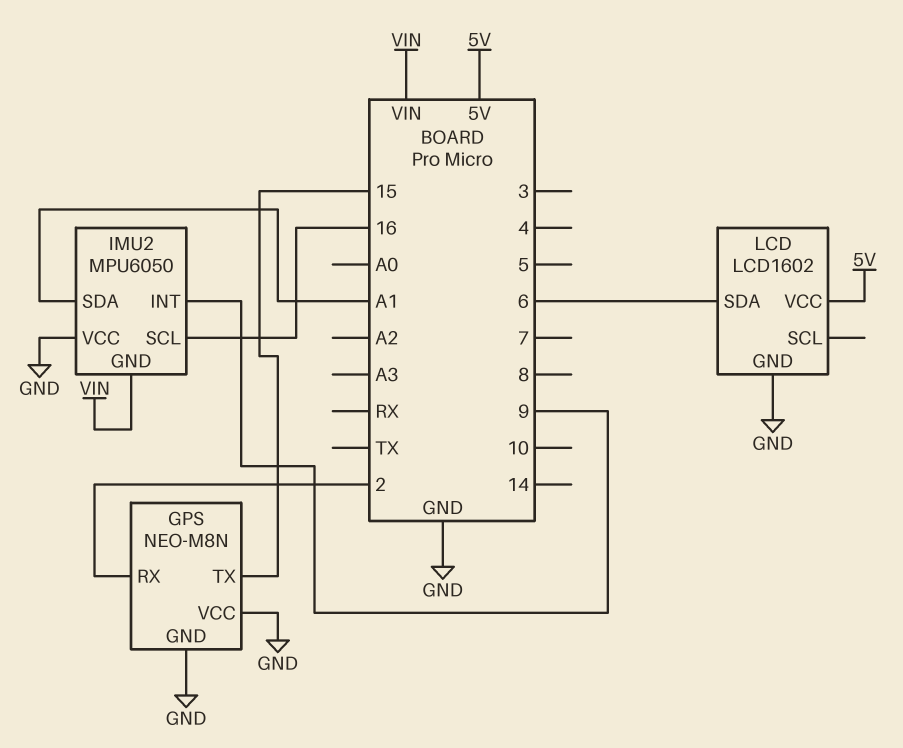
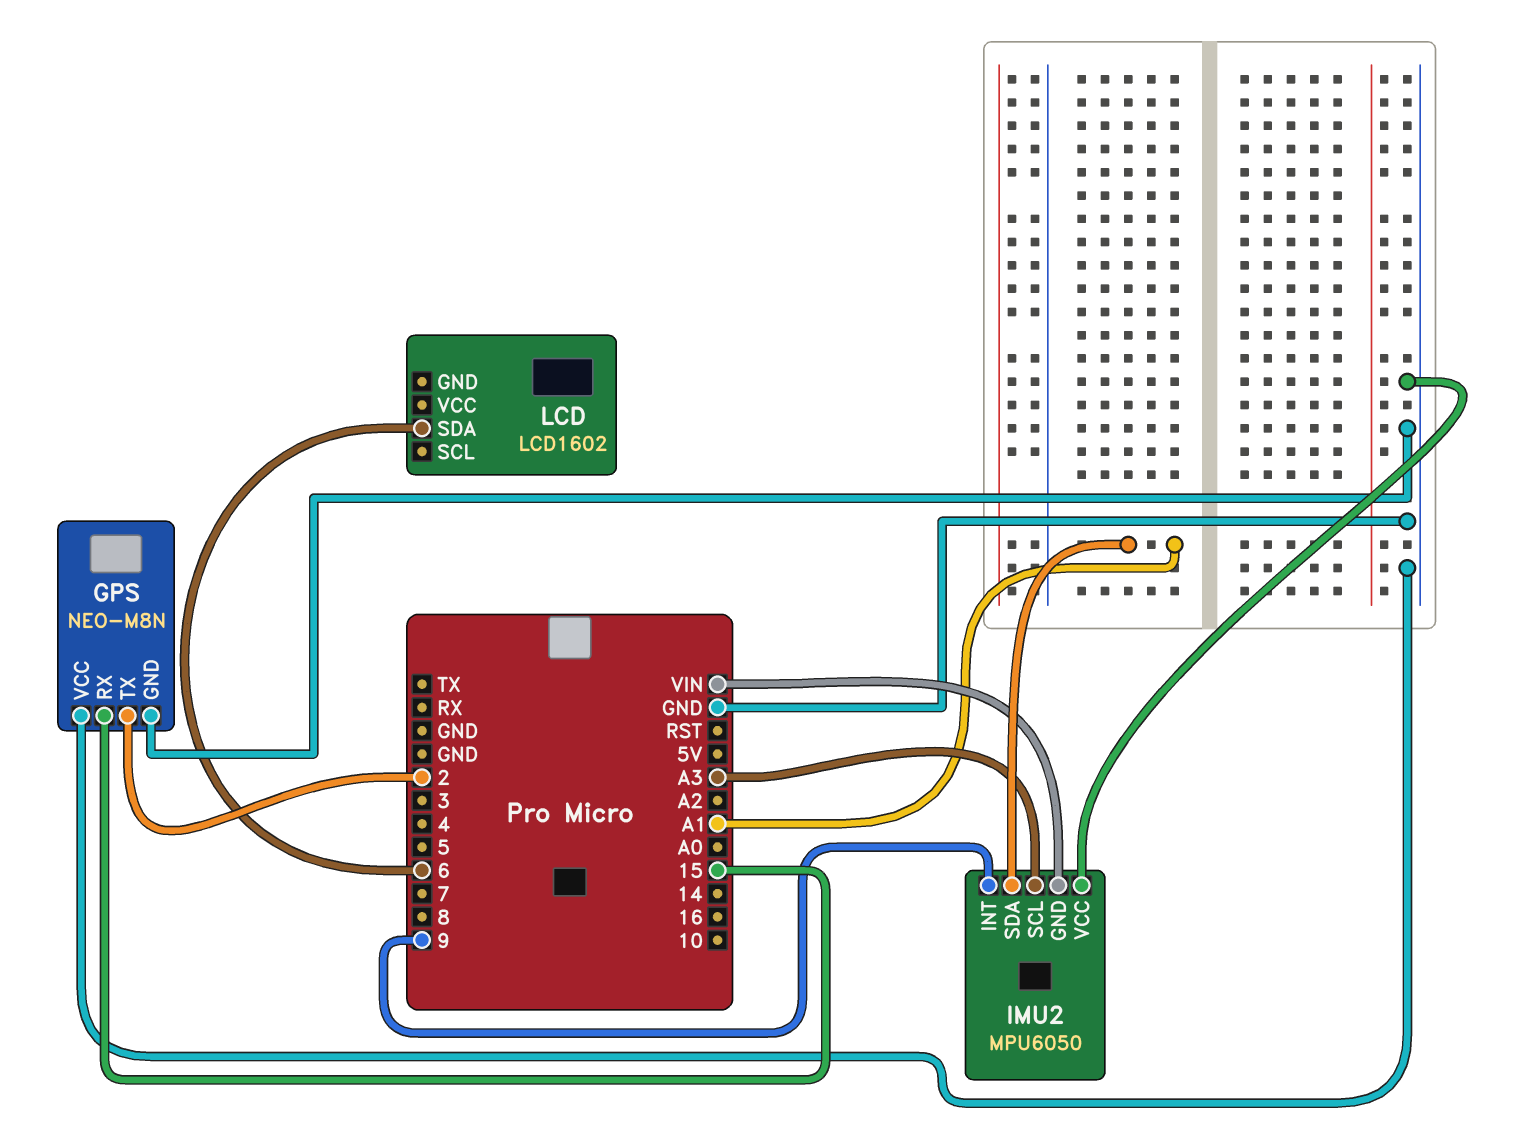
GPS pin RX: 2 -> 15
GPS pin TX: 15 -> 2
IMU2 pin SCL: 16 -> A3
LCD pin GND: GND -> none
LCD pin VCC: 5V -> none

